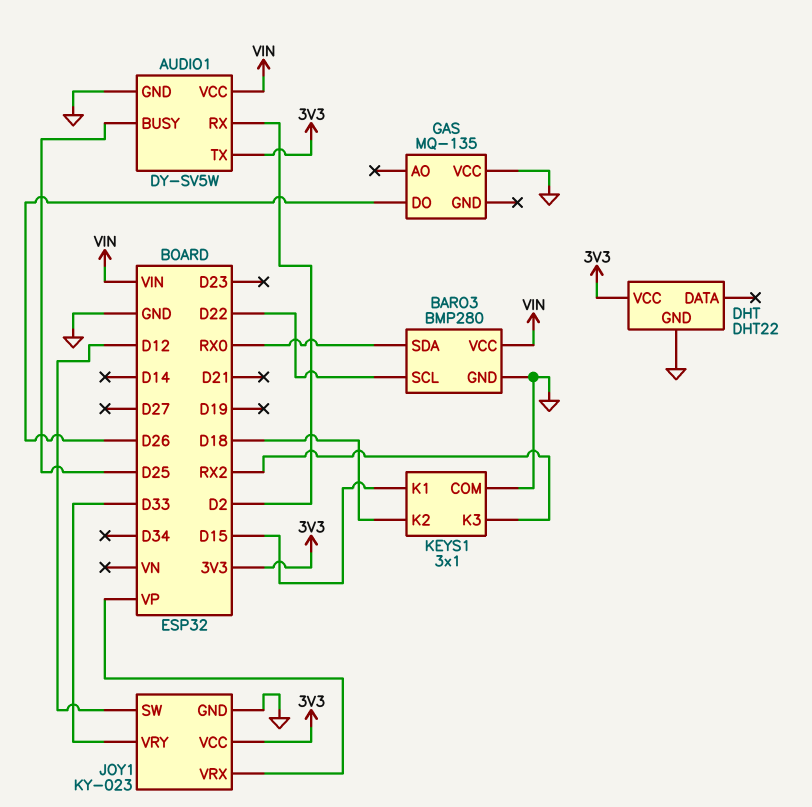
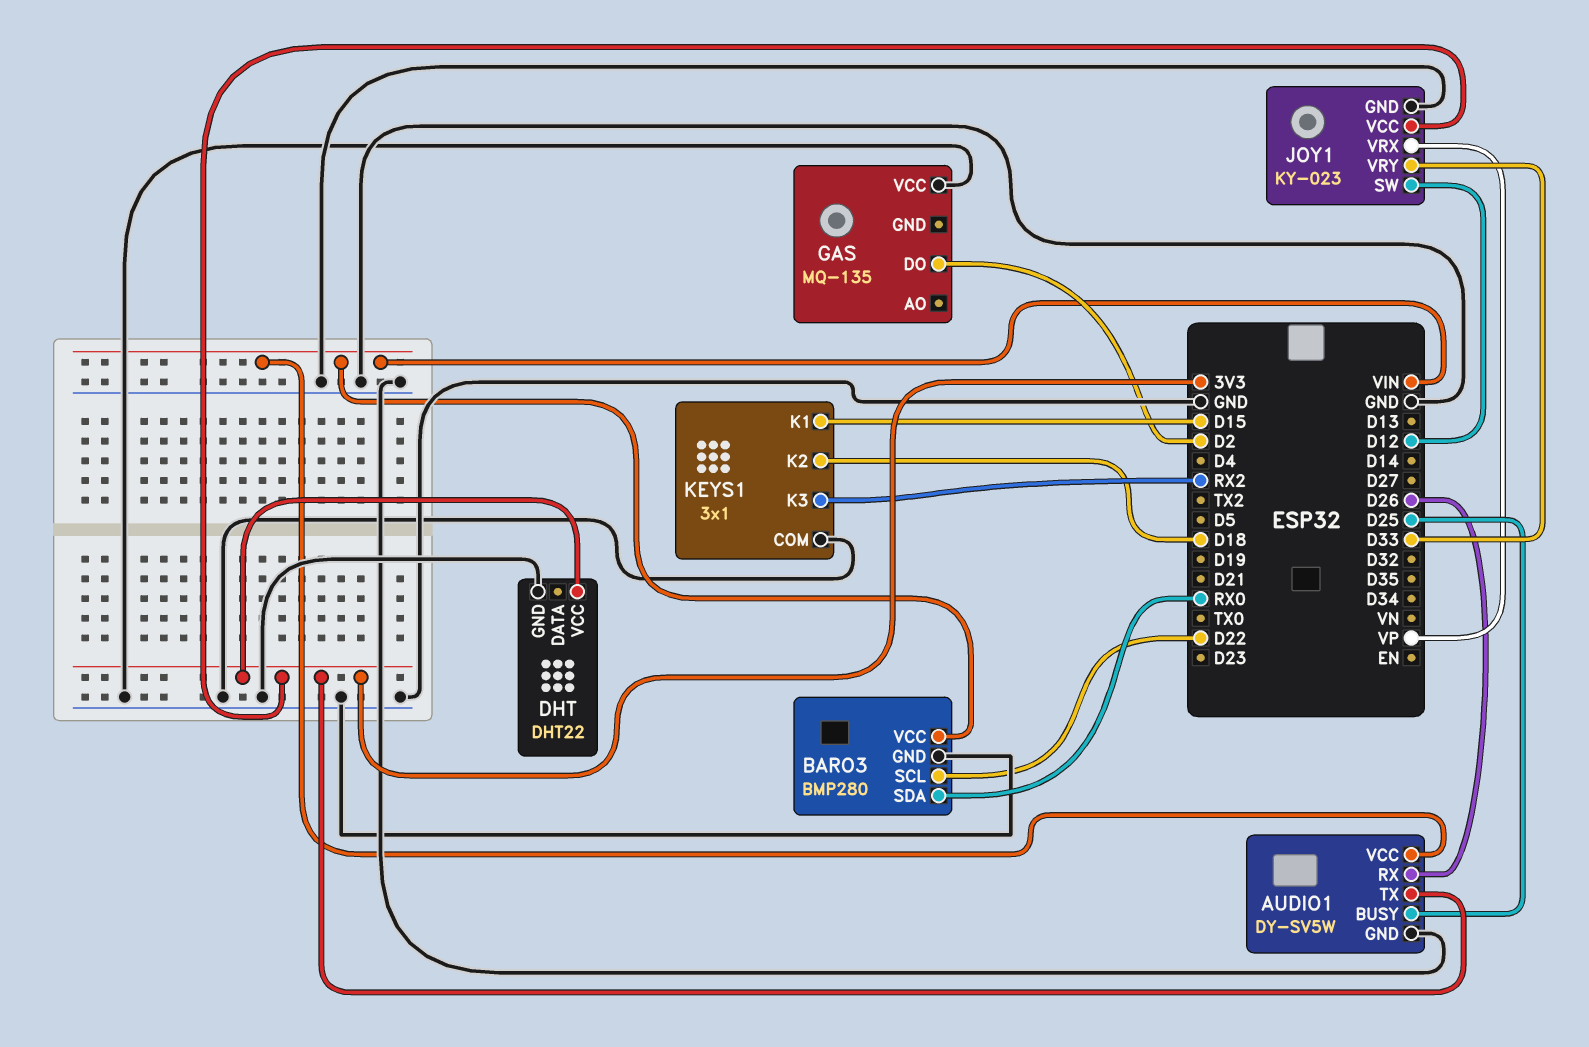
AUDIO1 pin RX: D2 -> D26
GAS pin DO: D26 -> D2

